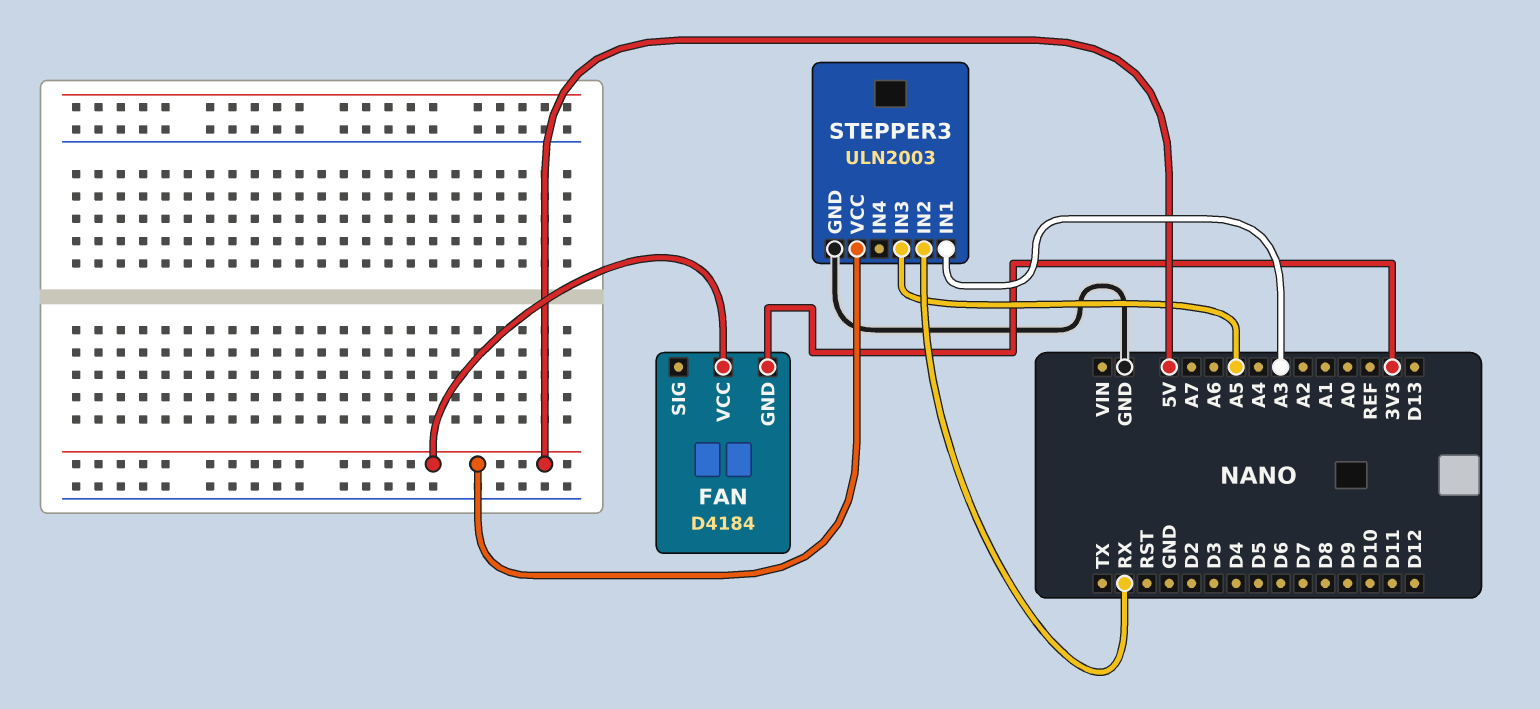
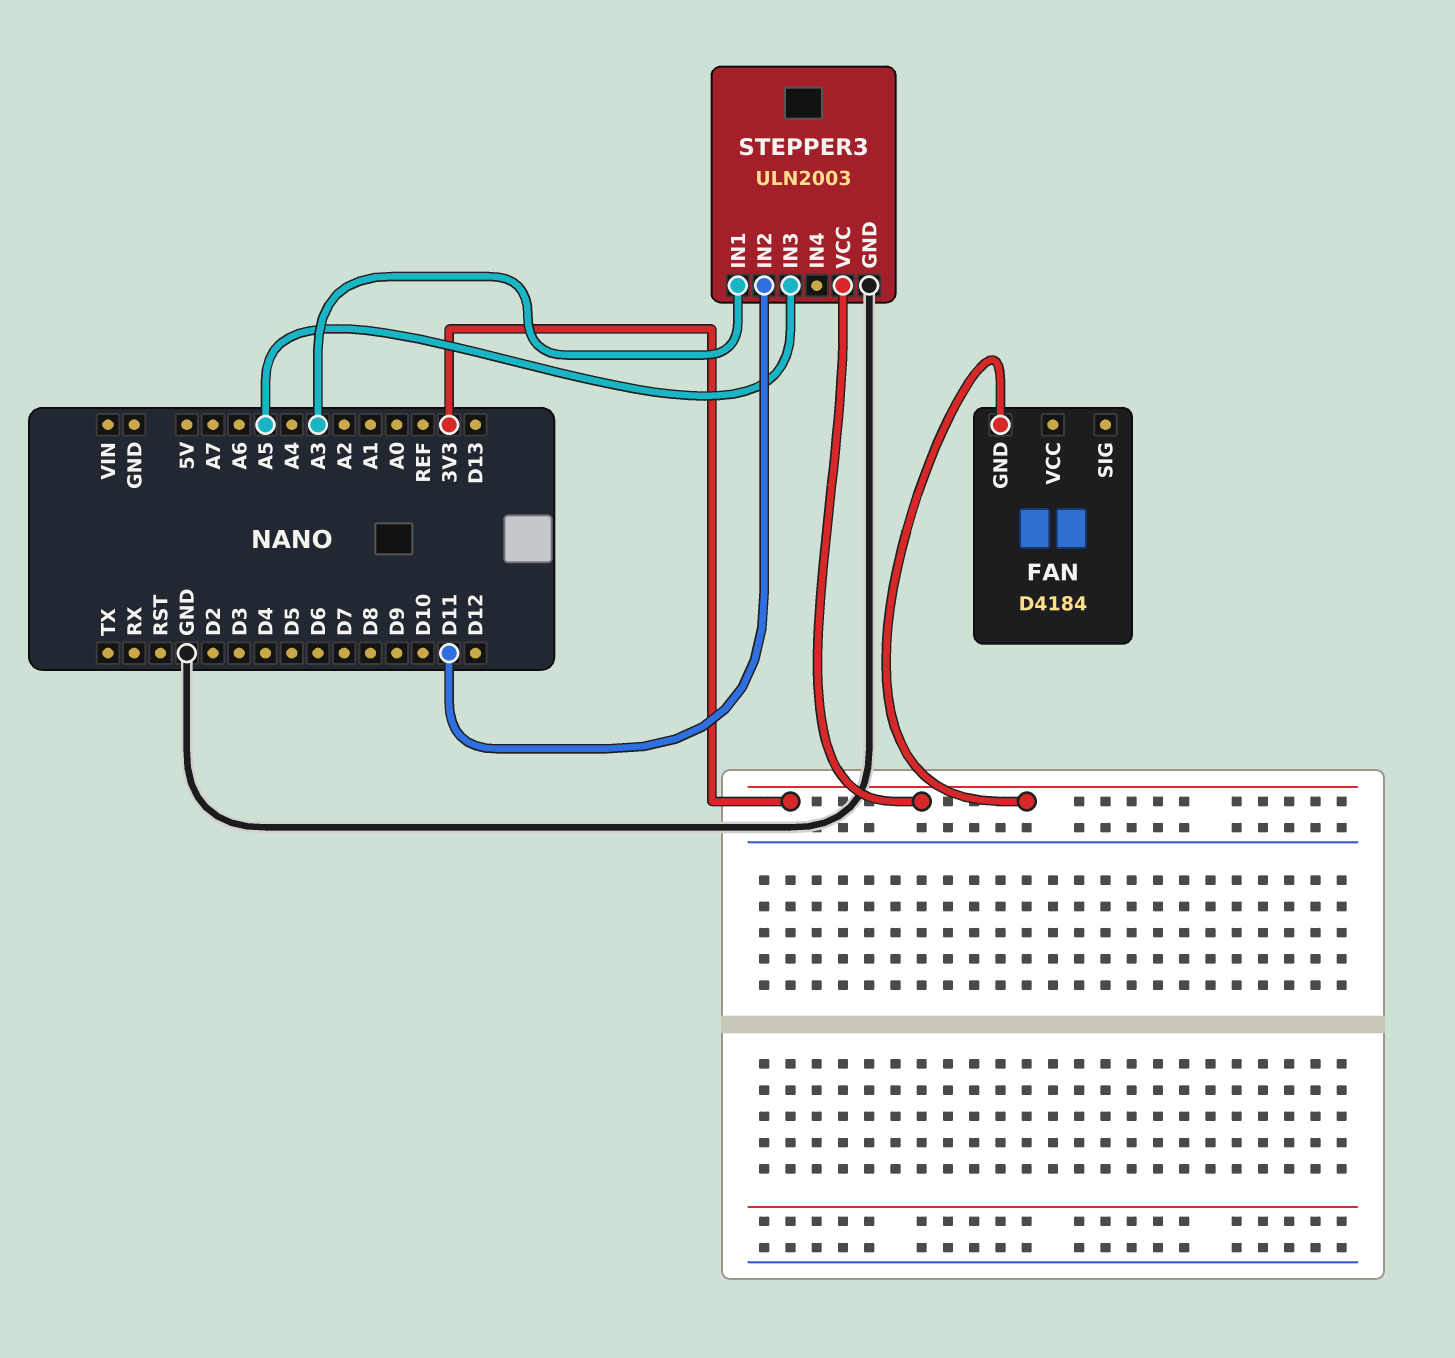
FAN pin VCC: 5V -> none
STEPPER3 pin IN2: RX -> D11
STEPPER3 pin VCC: 5V -> 3V3

